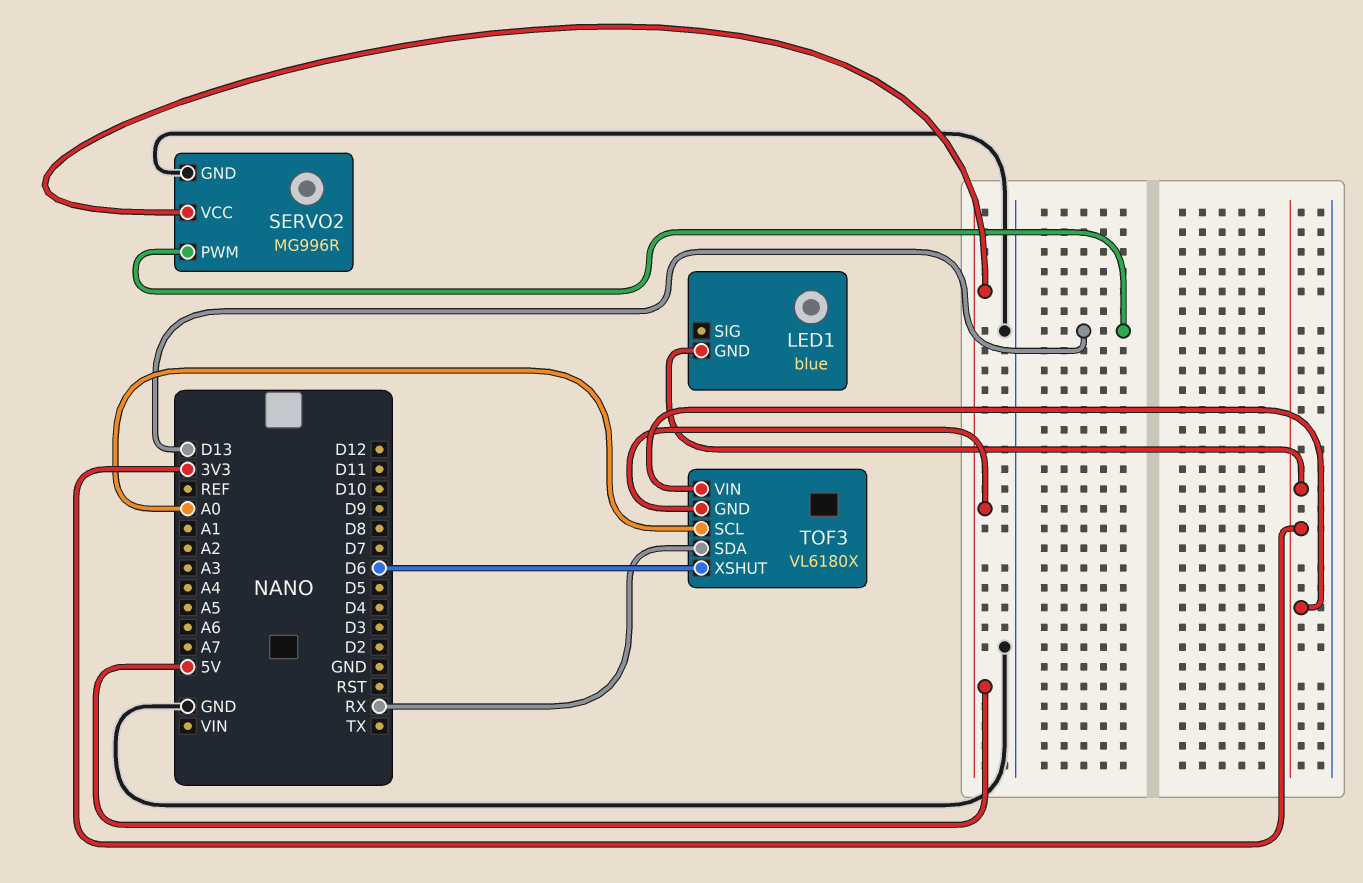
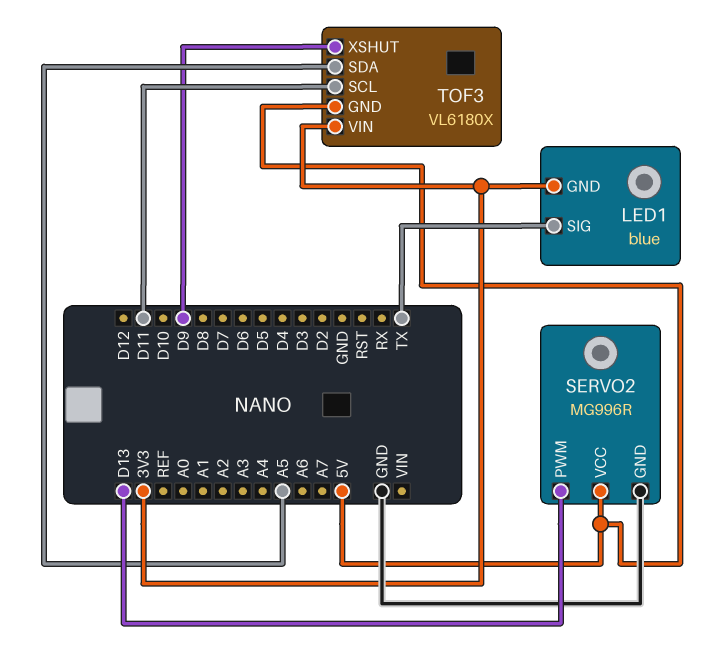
LED1 pin SIG: none -> TX
TOF3 pin SCL: A0 -> D11
TOF3 pin SDA: RX -> A5
TOF3 pin XSHUT: D6 -> D9

